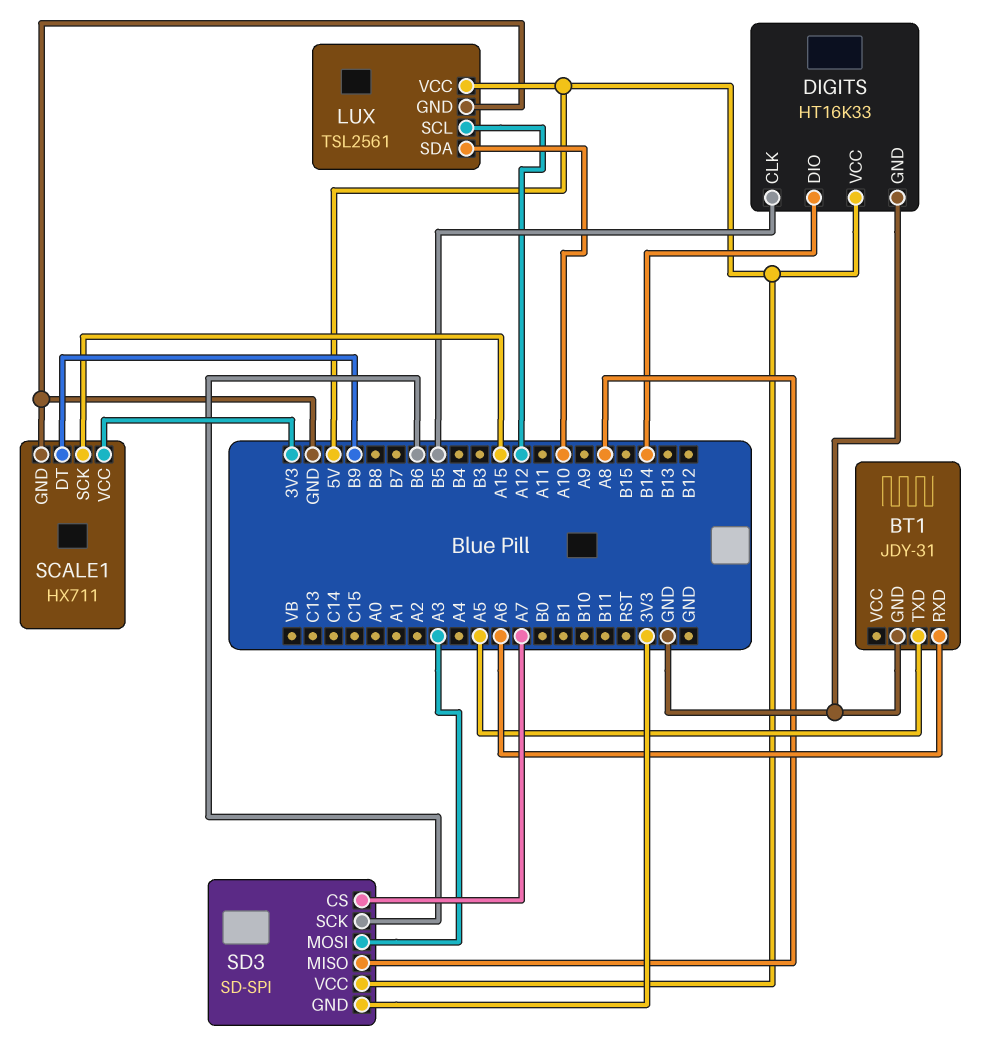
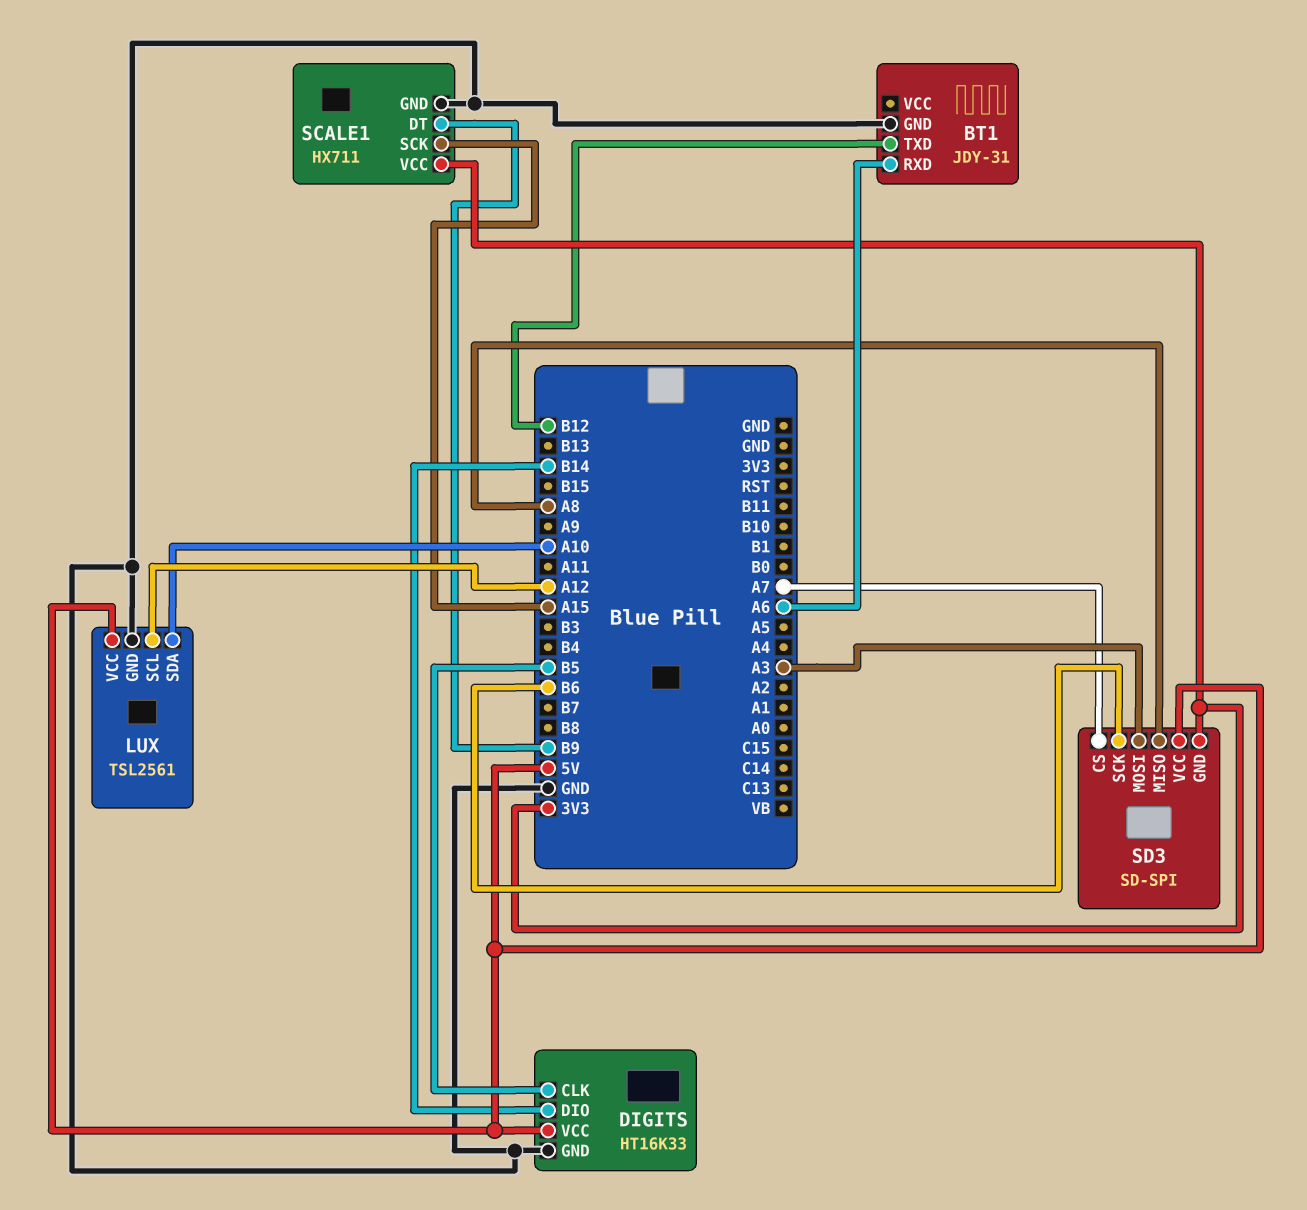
BT1 pin TXD: A5 -> B12

